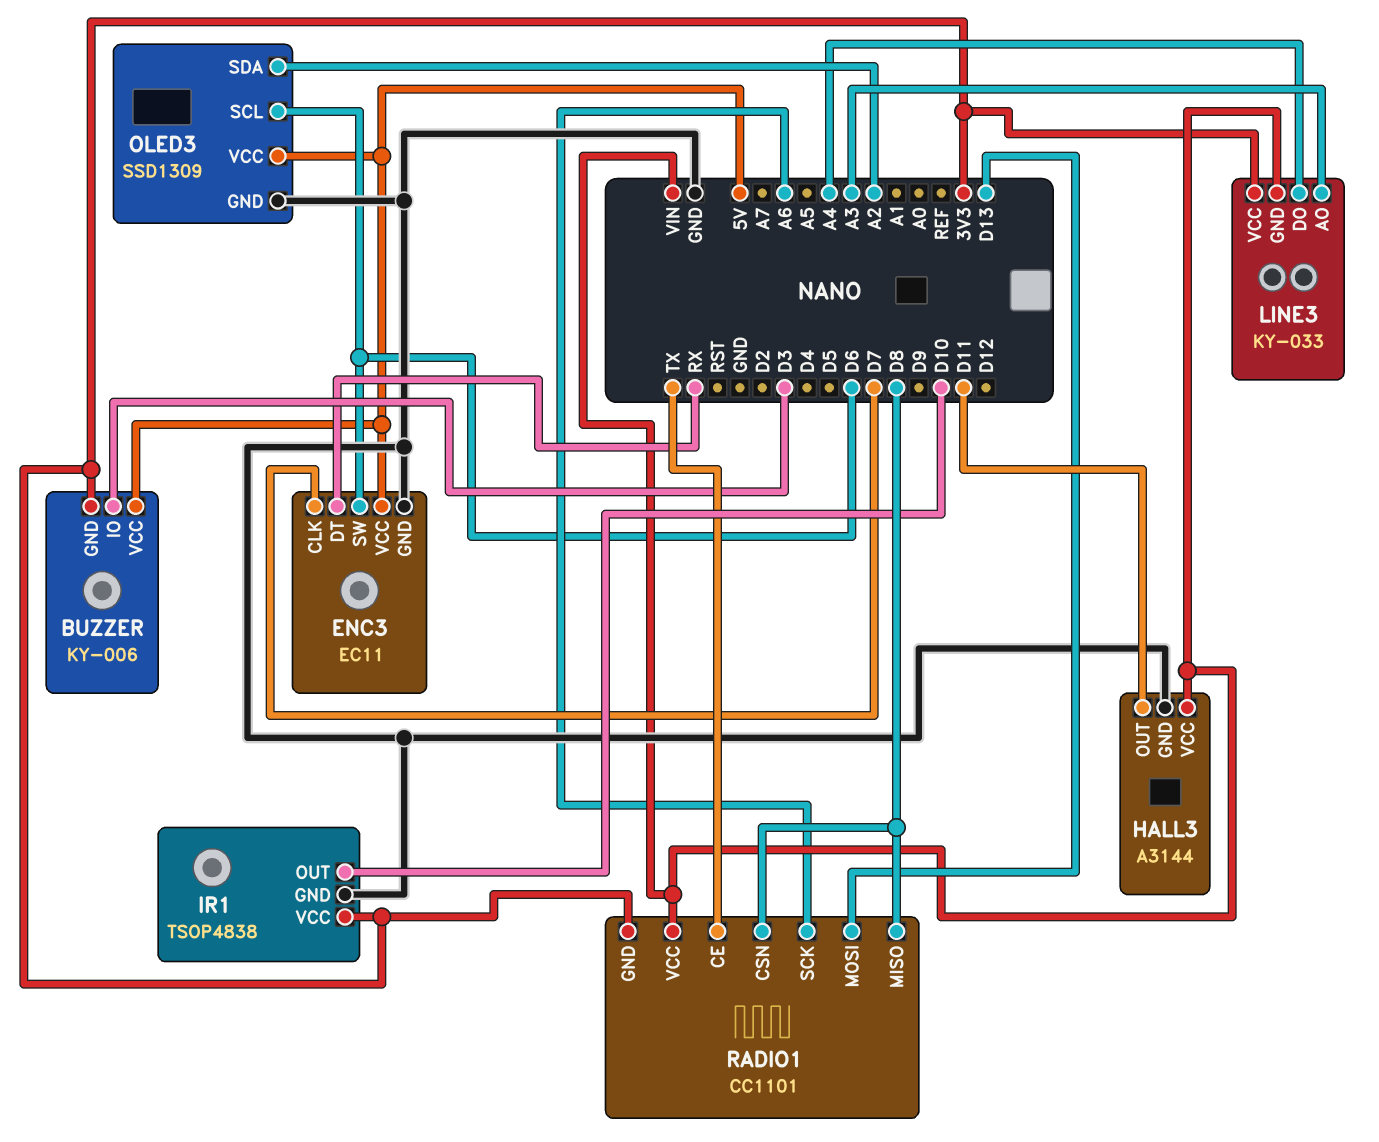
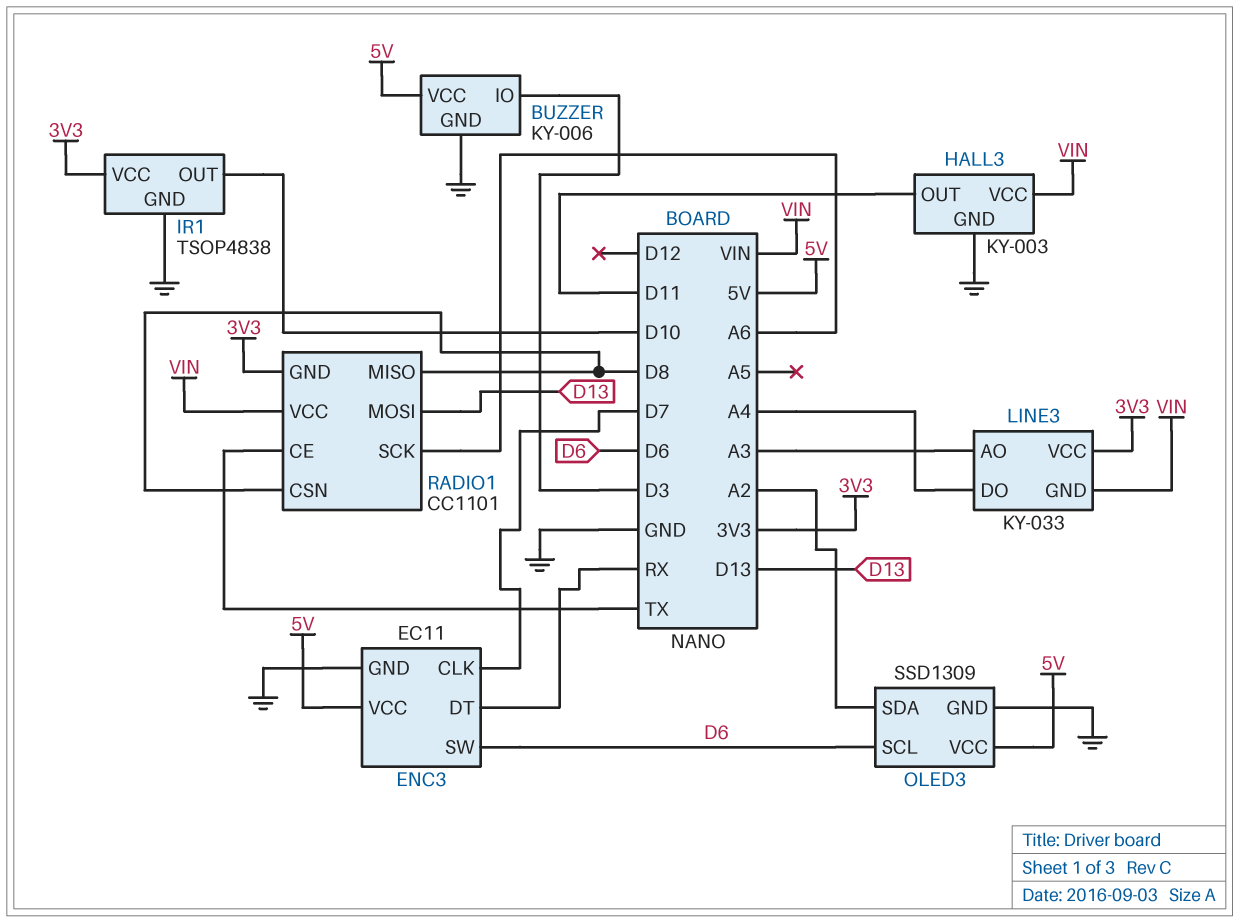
BUZZER pin GND: 3V3 -> GND
HALL3: A3144 -> KY-003

